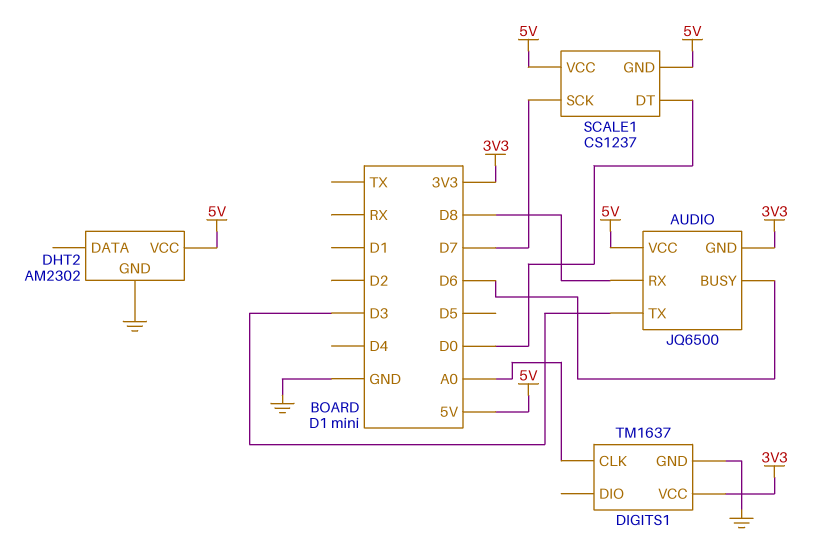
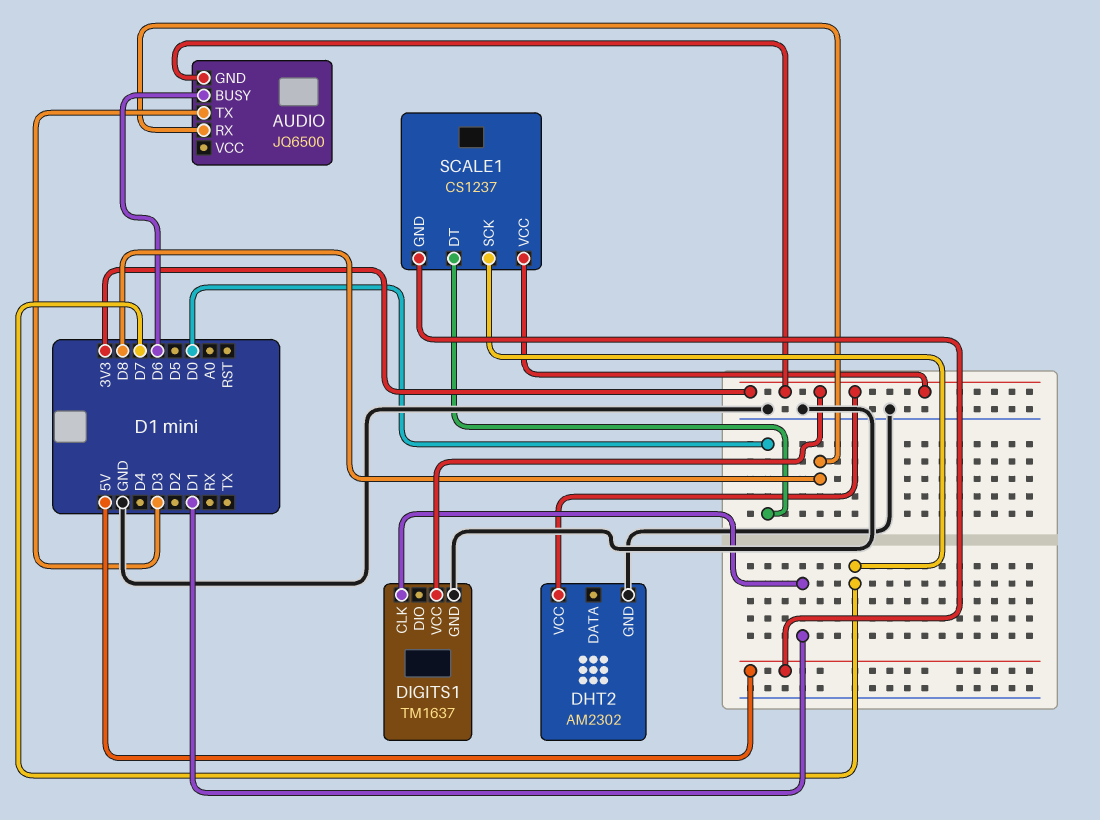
AUDIO pin VCC: 5V -> none
DHT2 pin VCC: 5V -> 3V3
DIGITS1 pin CLK: A0 -> D1
SCALE1 pin VCC: 5V -> 3V3

